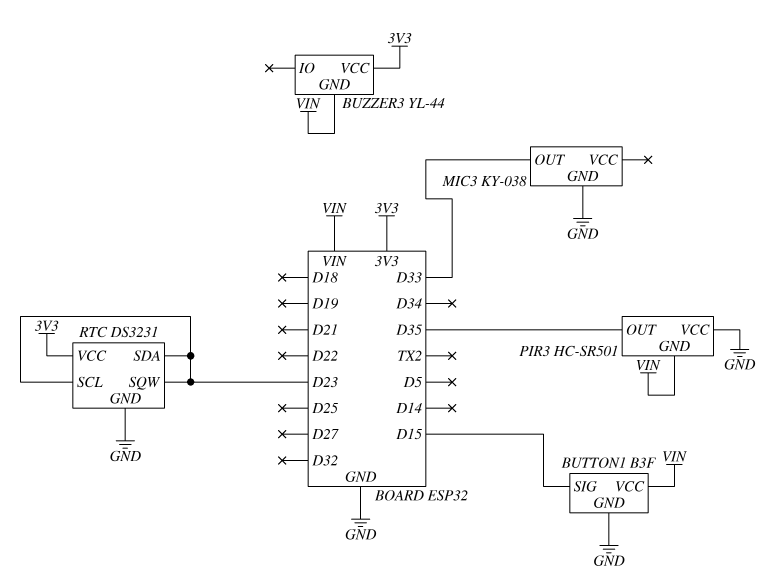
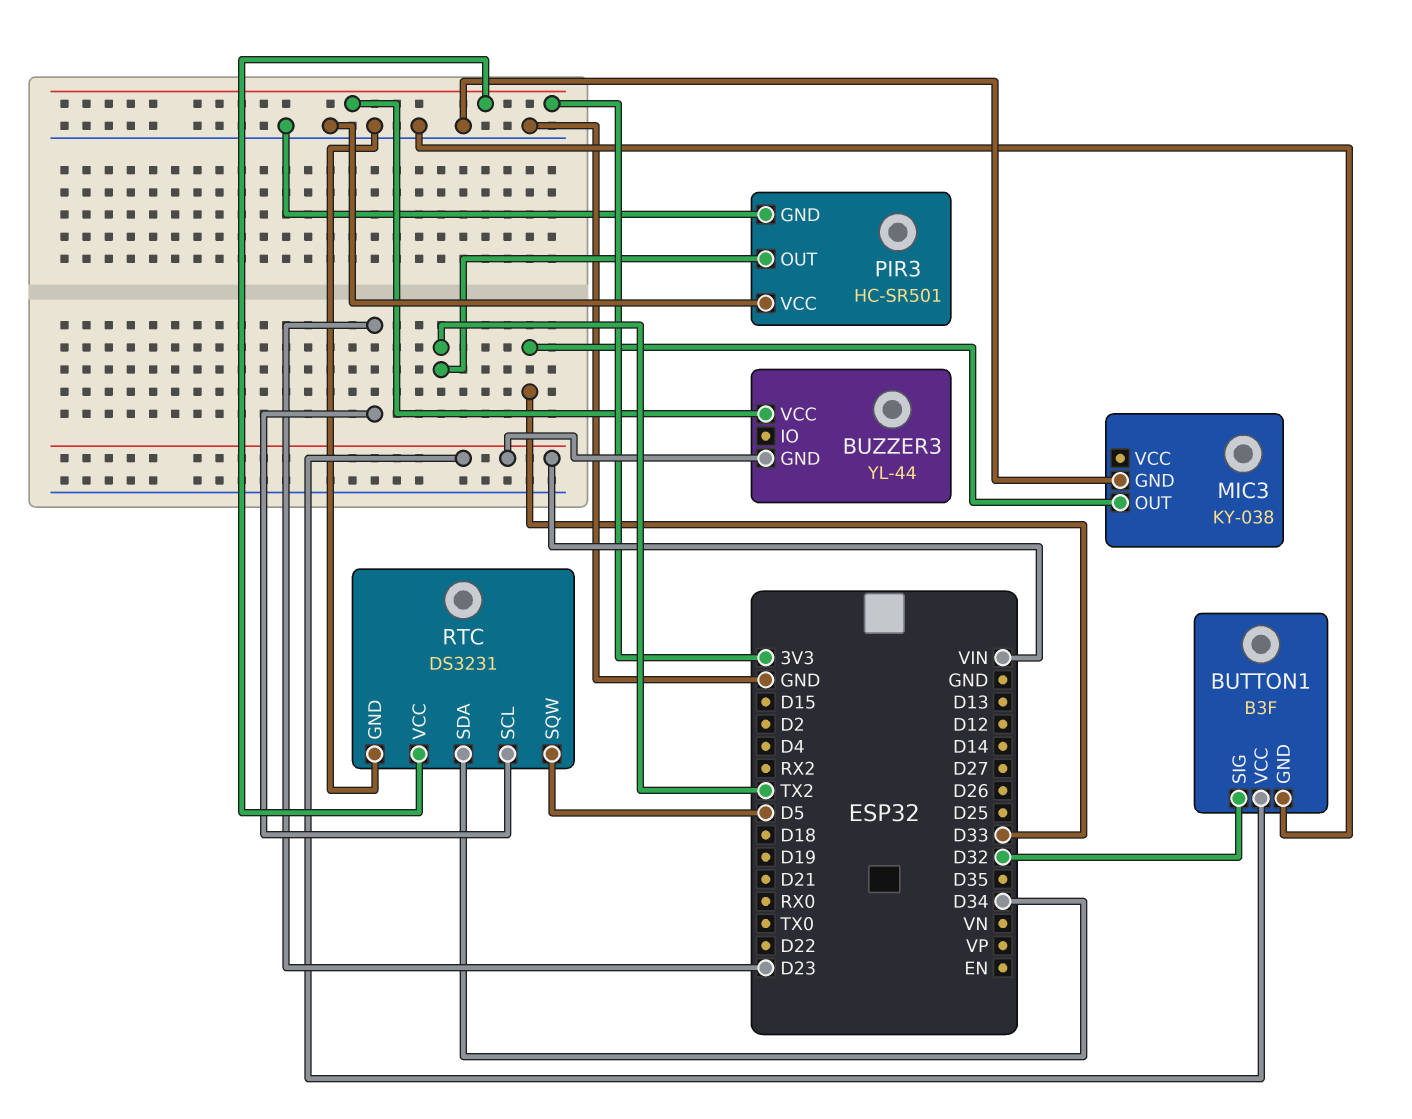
BUTTON1 pin SIG: D15 -> D32
PIR3 pin GND: VIN -> GND
PIR3 pin OUT: D35 -> TX2
RTC pin SDA: D23 -> D34
RTC pin SQW: D23 -> D5

